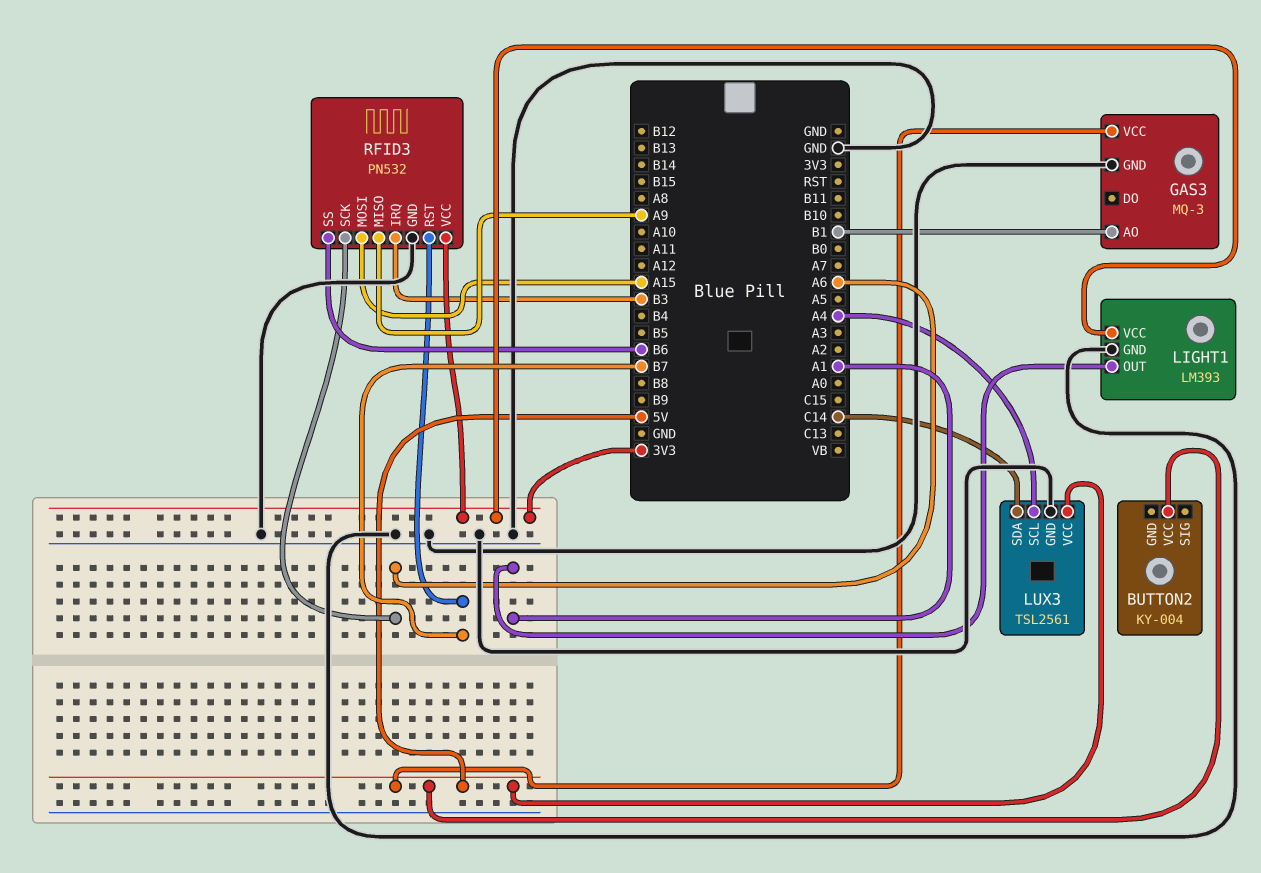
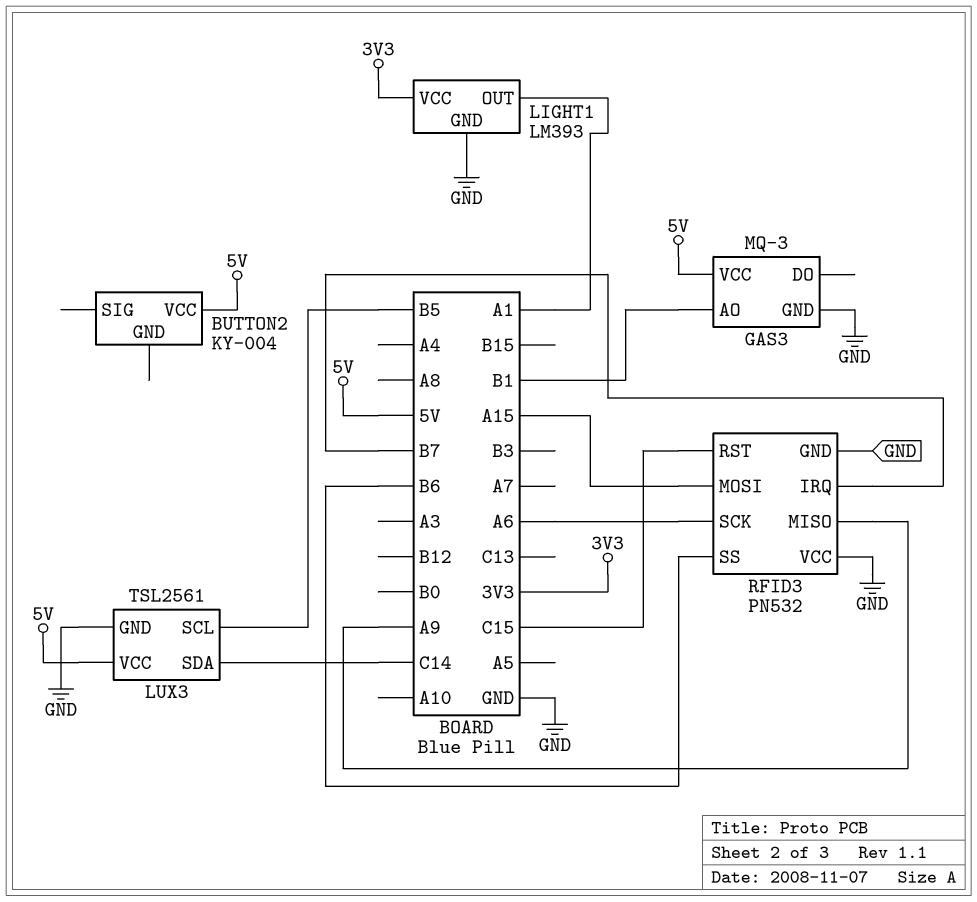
LUX3 pin SCL: A4 -> B5
RFID3 pin IRQ: B3 -> B7
RFID3 pin RST: B7 -> C15
RFID3 pin VCC: 3V3 -> GND

